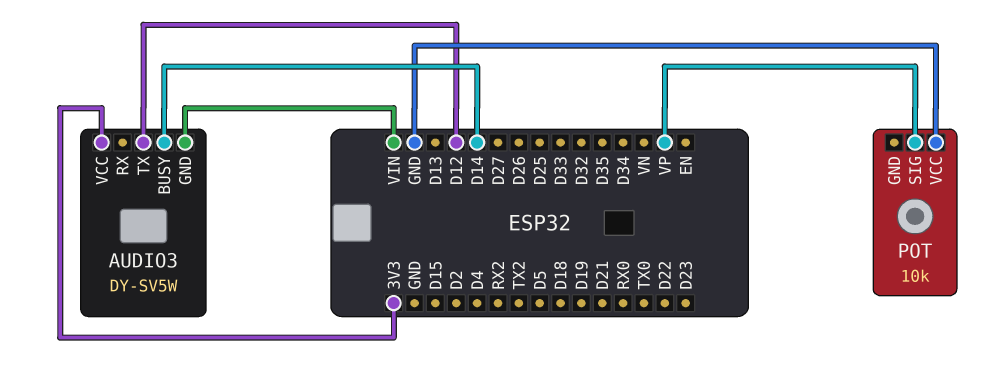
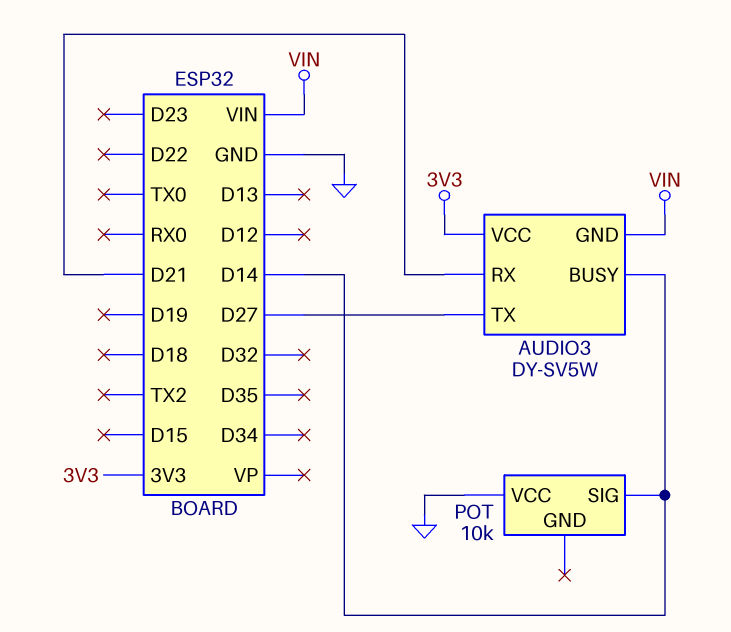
AUDIO3 pin RX: none -> D21
AUDIO3 pin TX: D12 -> D27
POT pin SIG: VP -> D14

